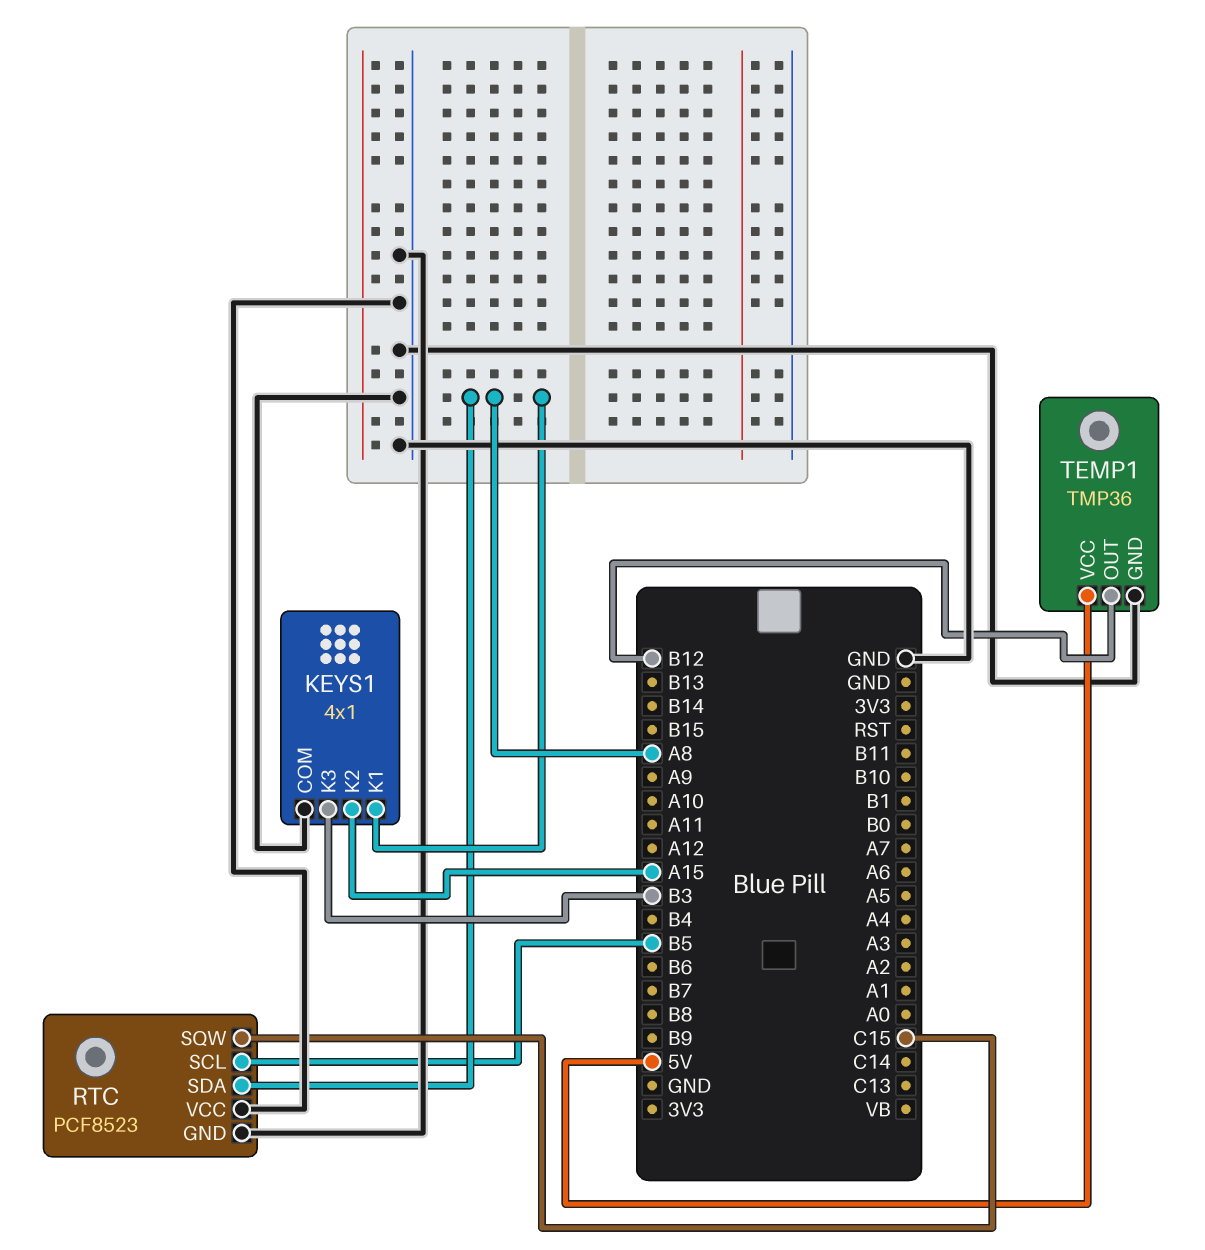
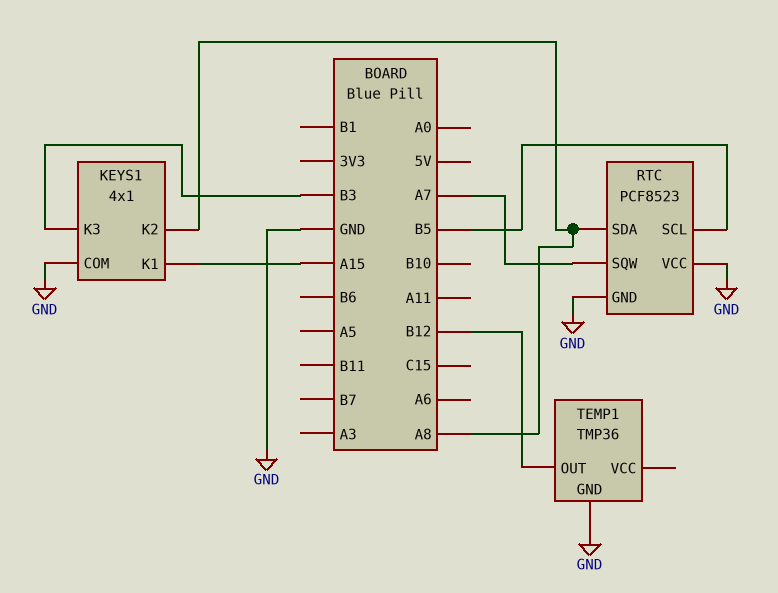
KEYS1 pin K1: A8 -> A15
KEYS1 pin K2: A15 -> A8
RTC pin SQW: C15 -> A7
TEMP1 pin VCC: 5V -> none

